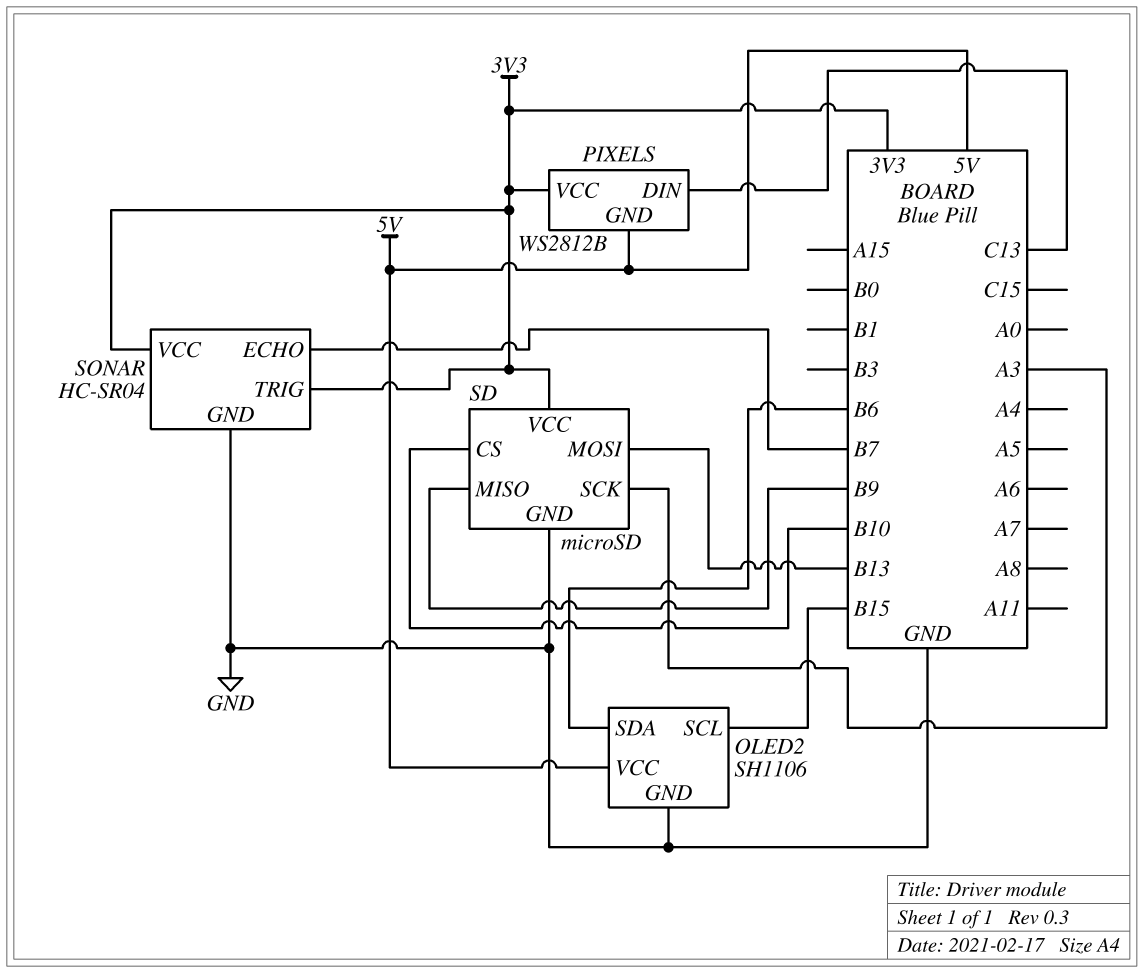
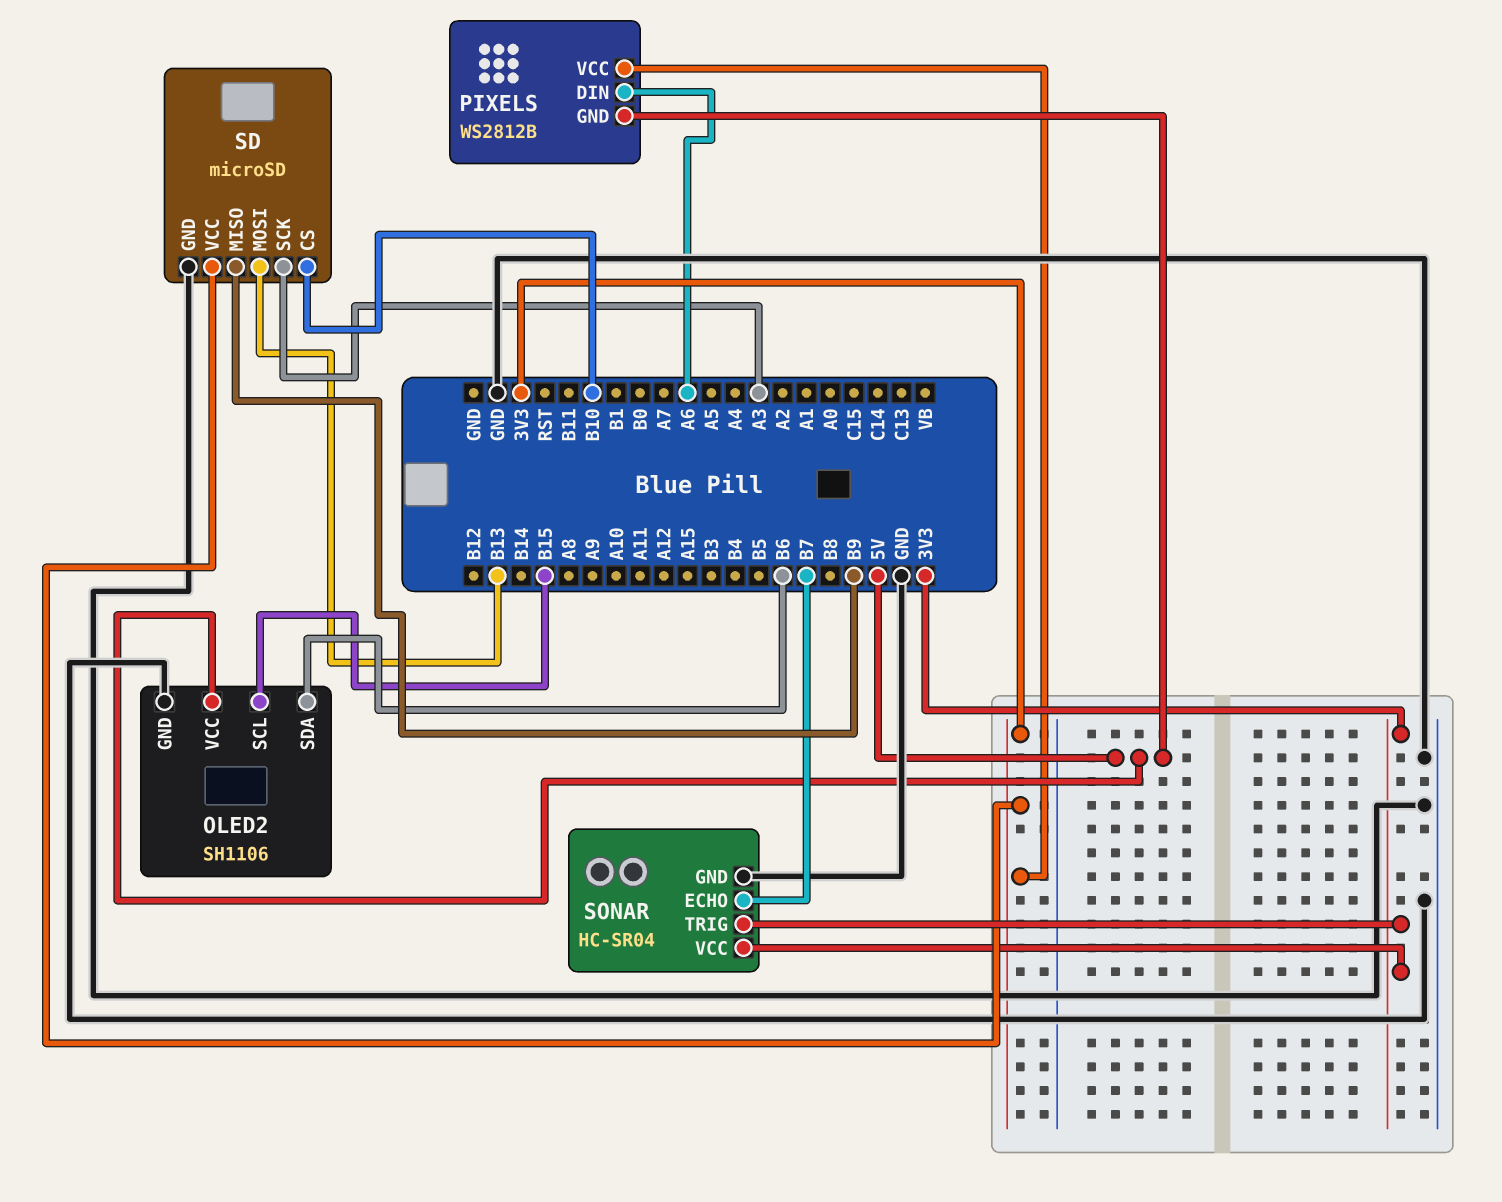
PIXELS pin DIN: C13 -> A6

